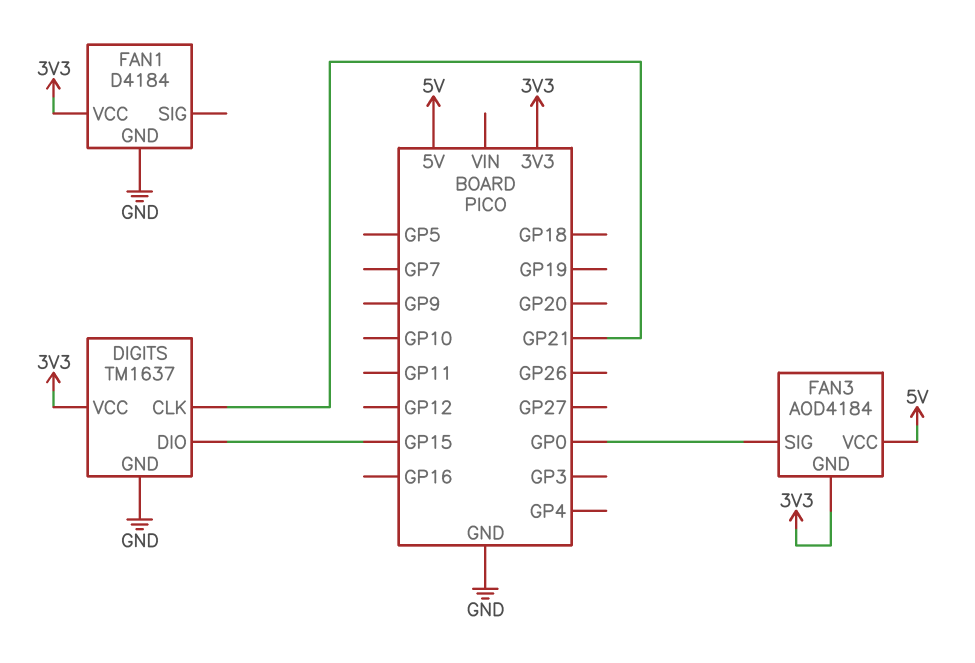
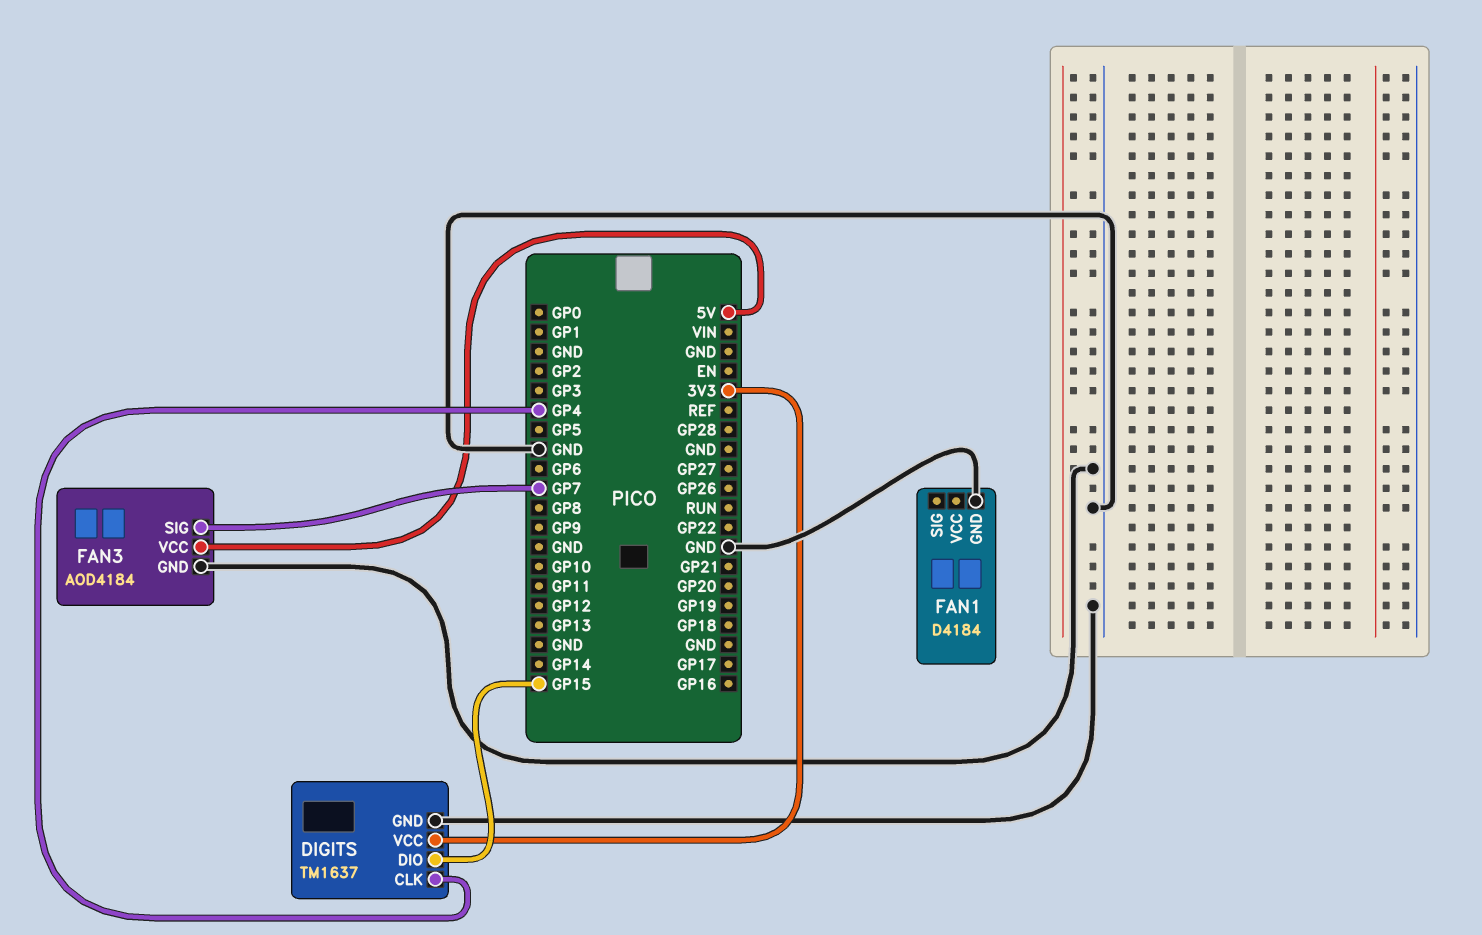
DIGITS pin CLK: GP21 -> GP4
FAN1 pin VCC: 3V3 -> none
FAN3 pin GND: 3V3 -> GND
FAN3 pin SIG: GP0 -> GP7

